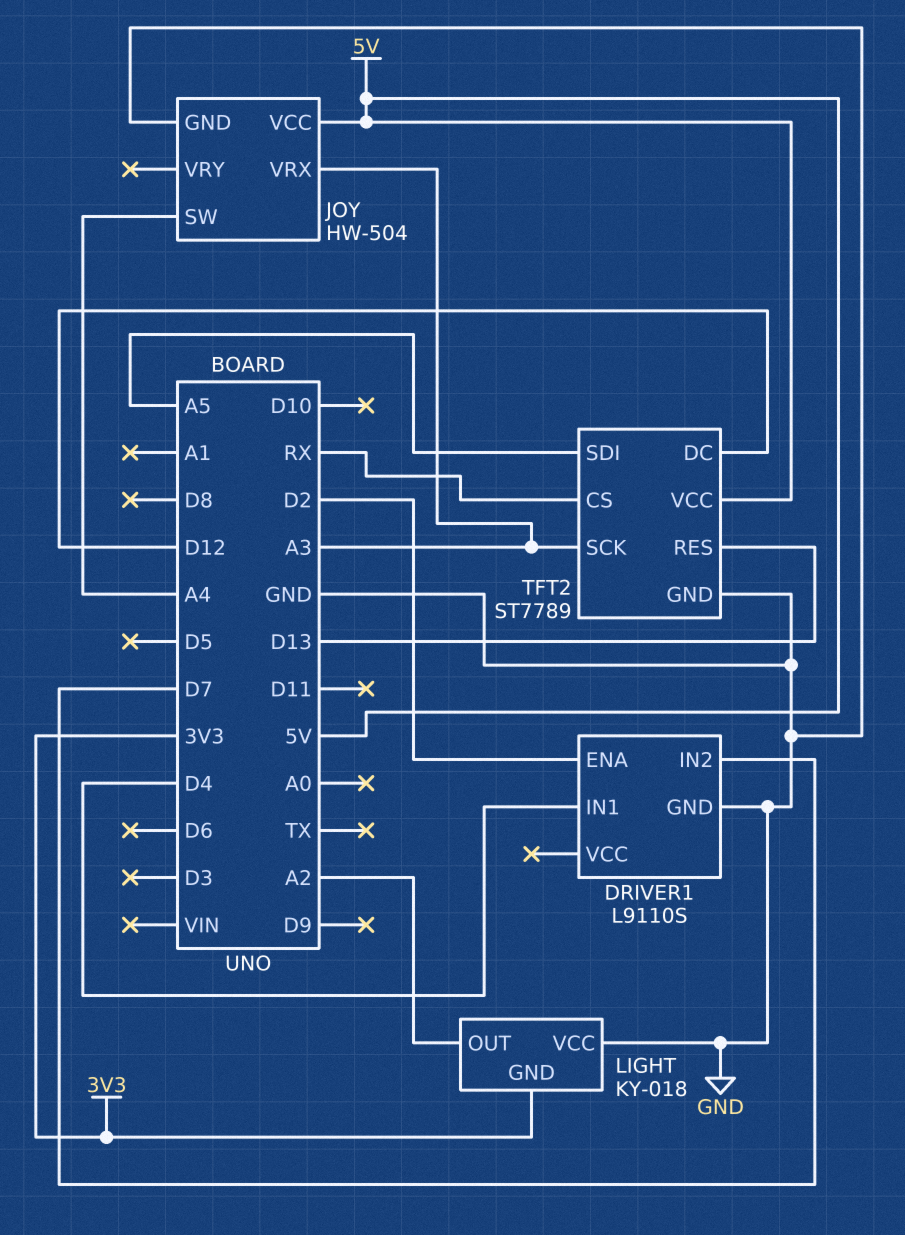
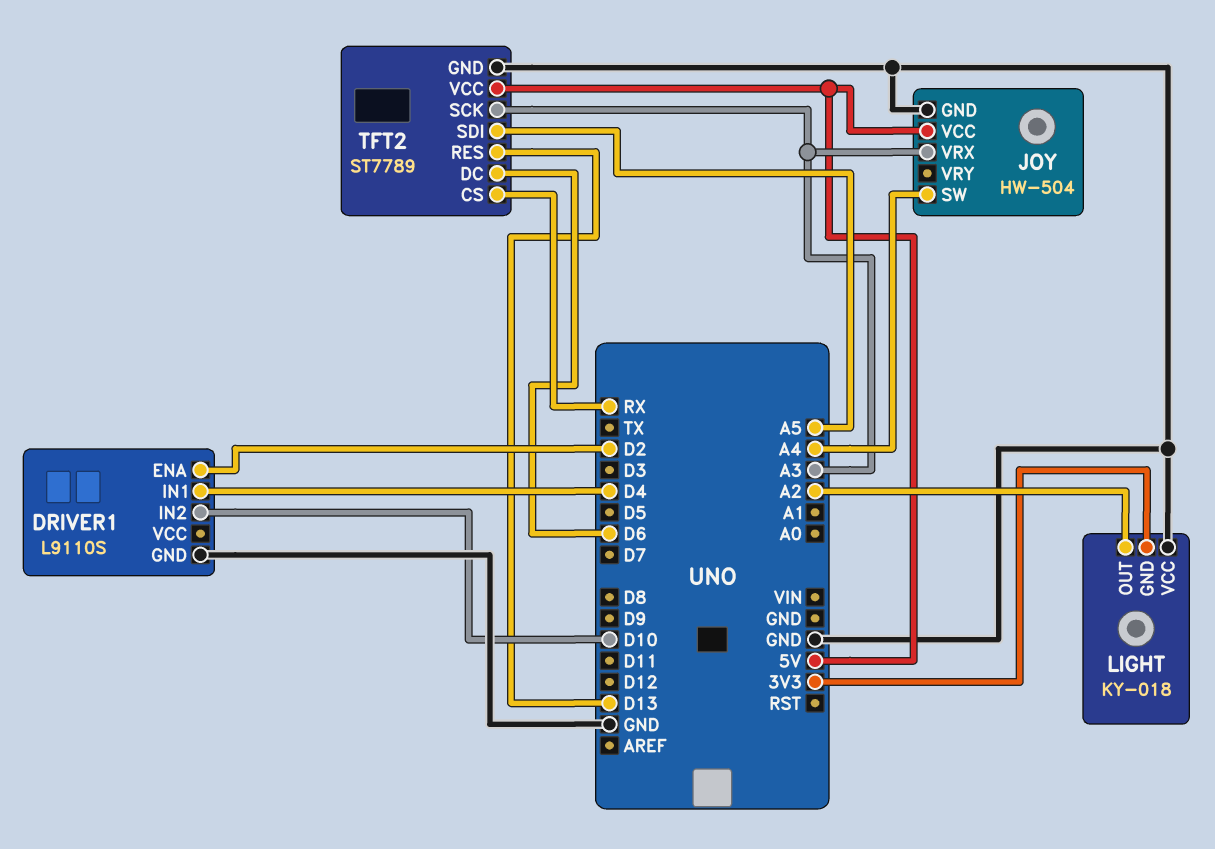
DRIVER1 pin IN2: D7 -> D10
TFT2 pin DC: D12 -> D6

